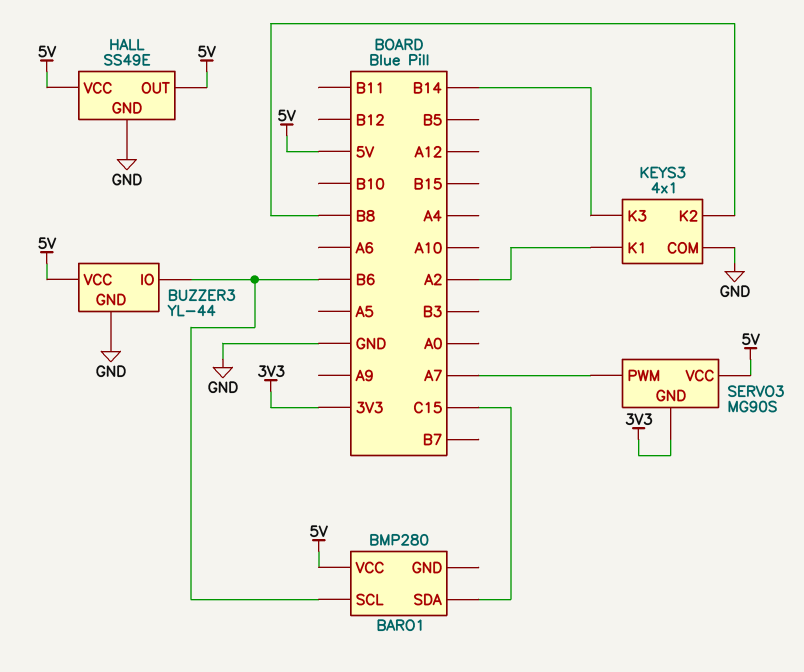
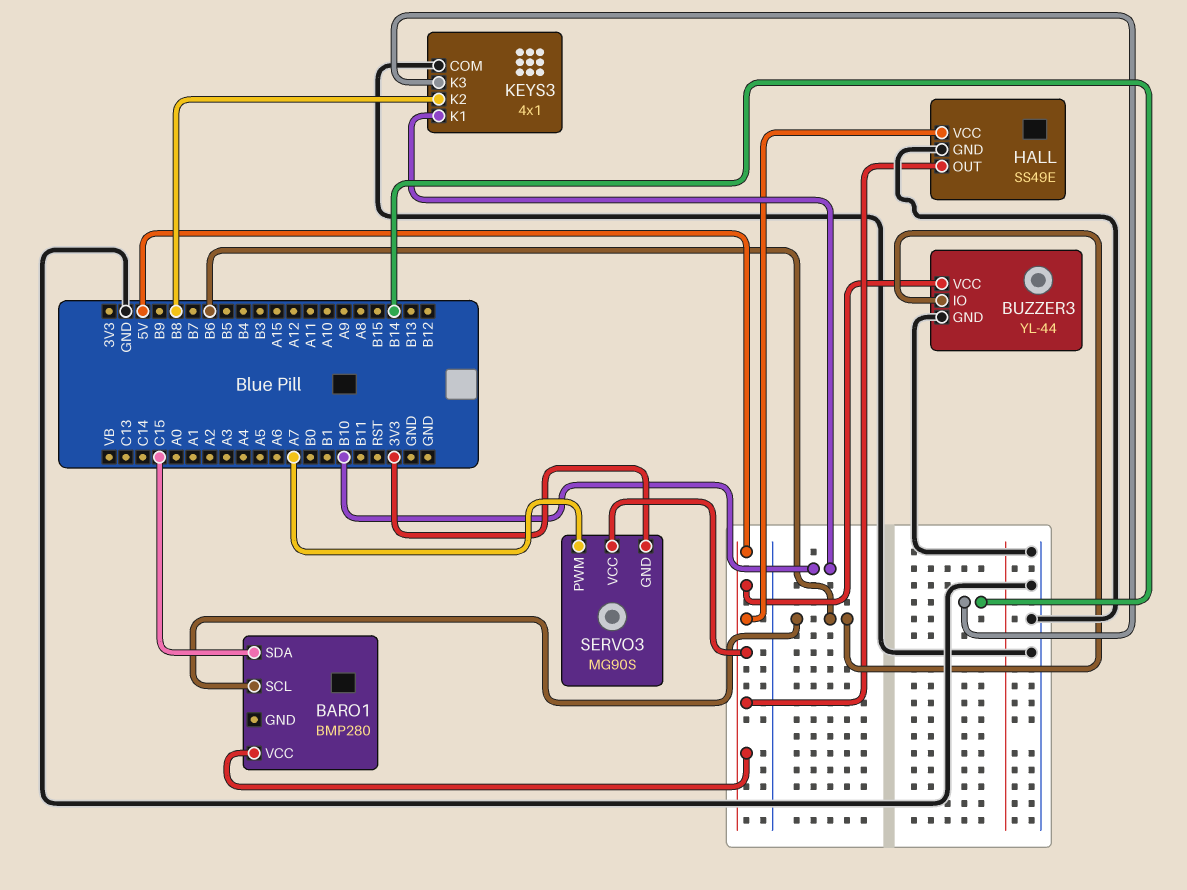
KEYS3 pin K1: A2 -> B10

